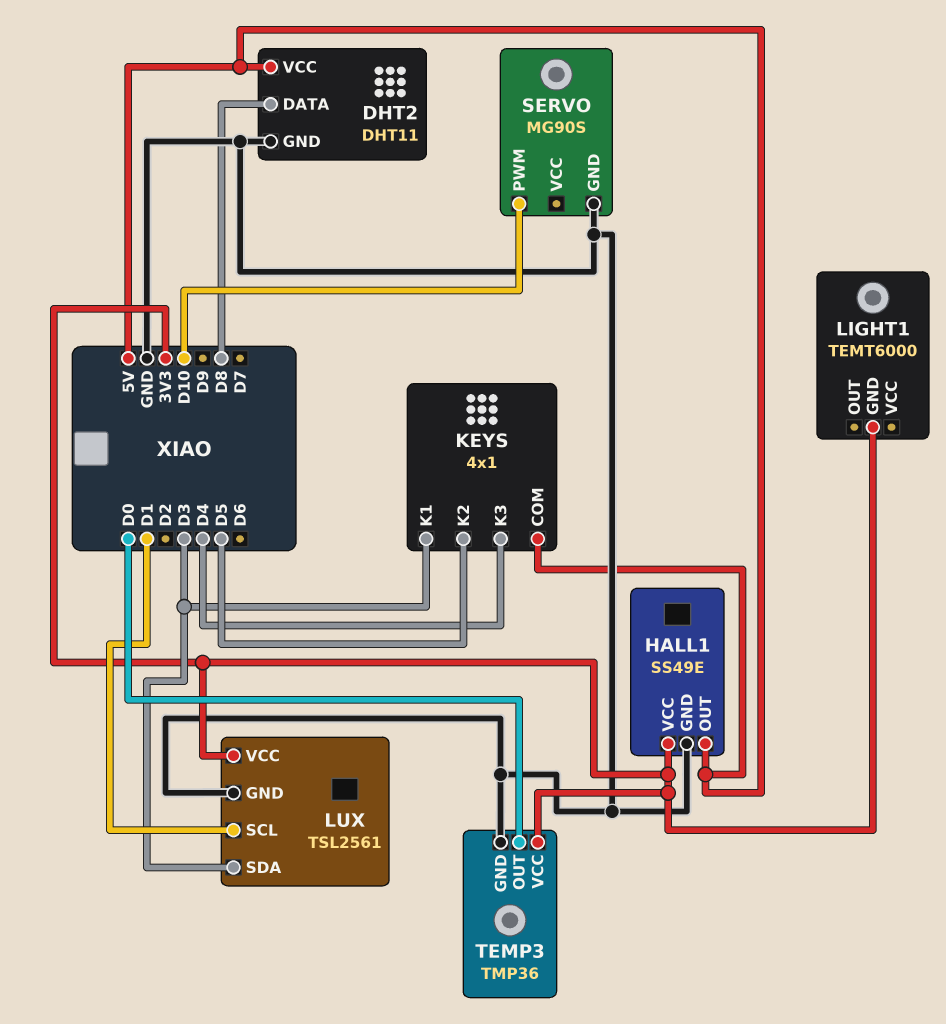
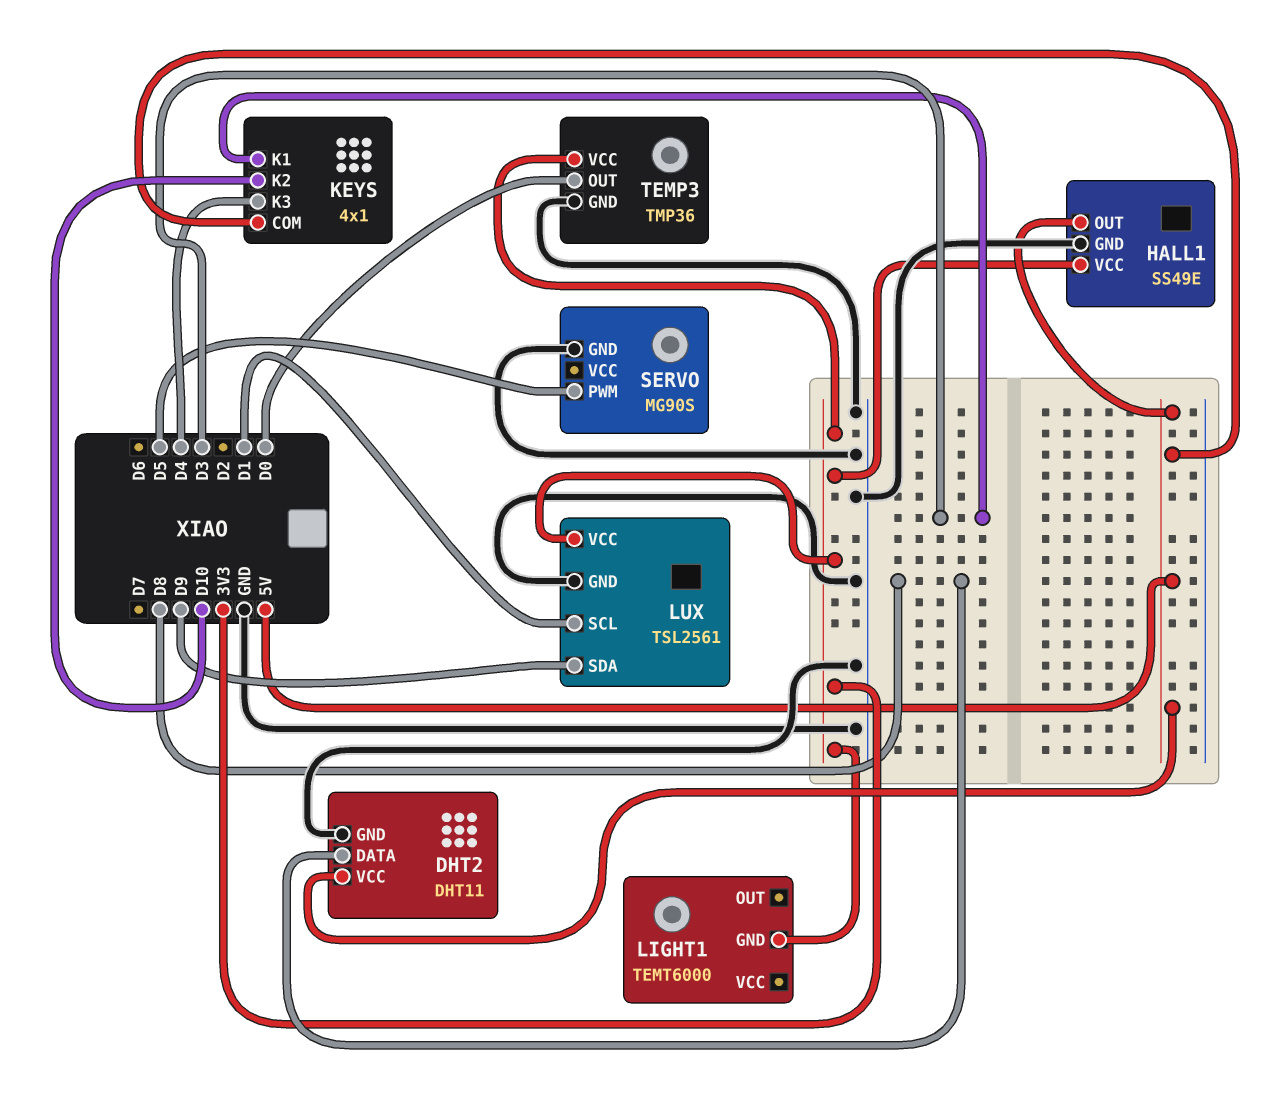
KEYS pin K2: D5 -> D10
LUX pin SDA: D3 -> D9
SERVO pin PWM: D10 -> D5

